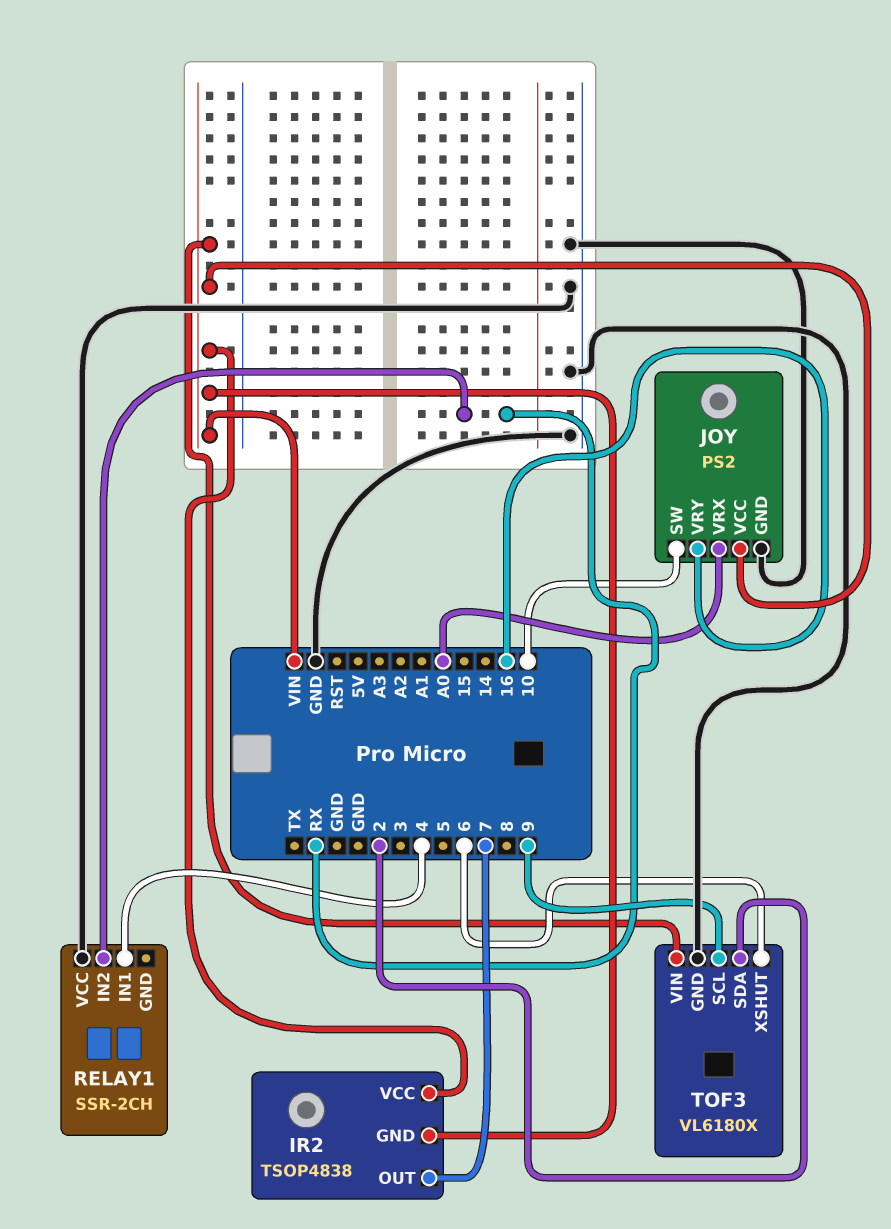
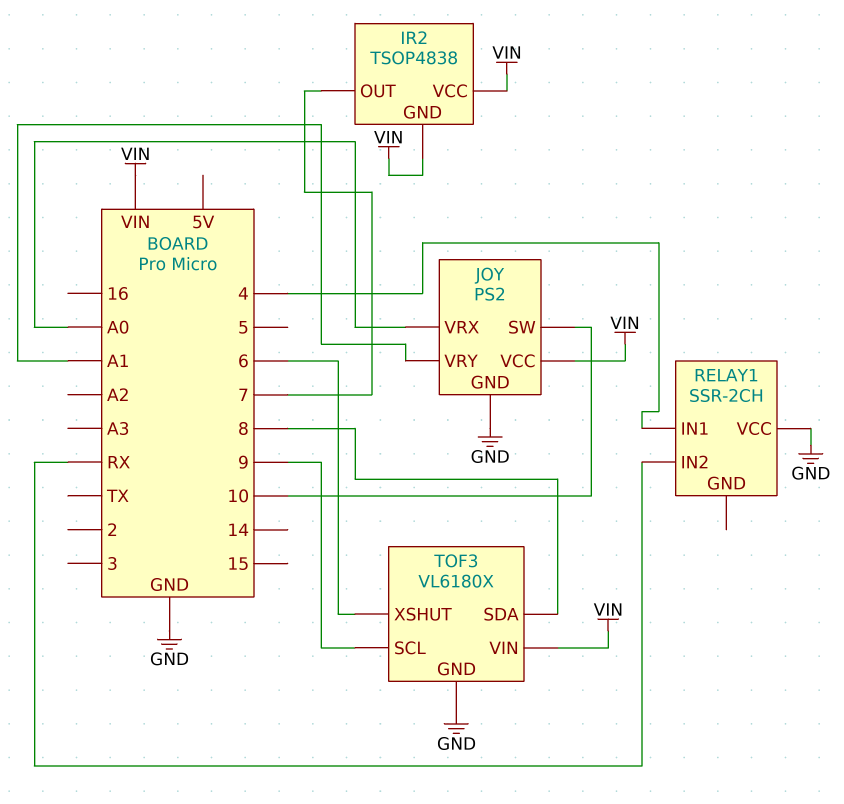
JOY pin VRY: 16 -> A1
TOF3 pin SDA: 2 -> 8

